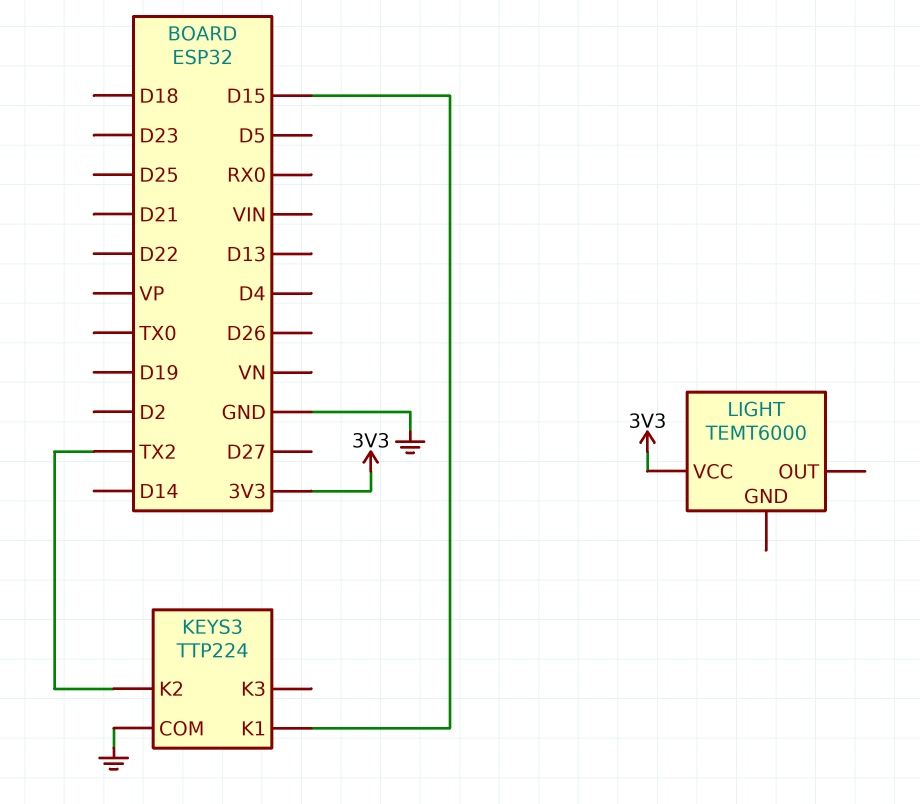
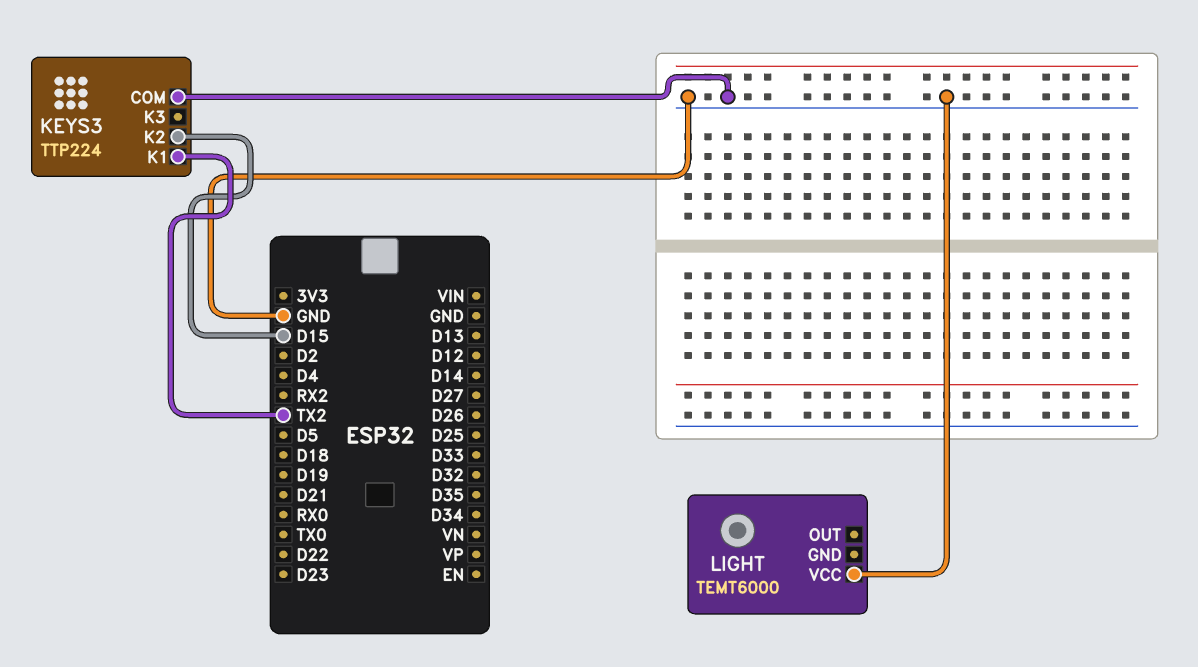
KEYS3 pin K1: D15 -> TX2
KEYS3 pin K2: TX2 -> D15
LIGHT pin VCC: 3V3 -> GND

